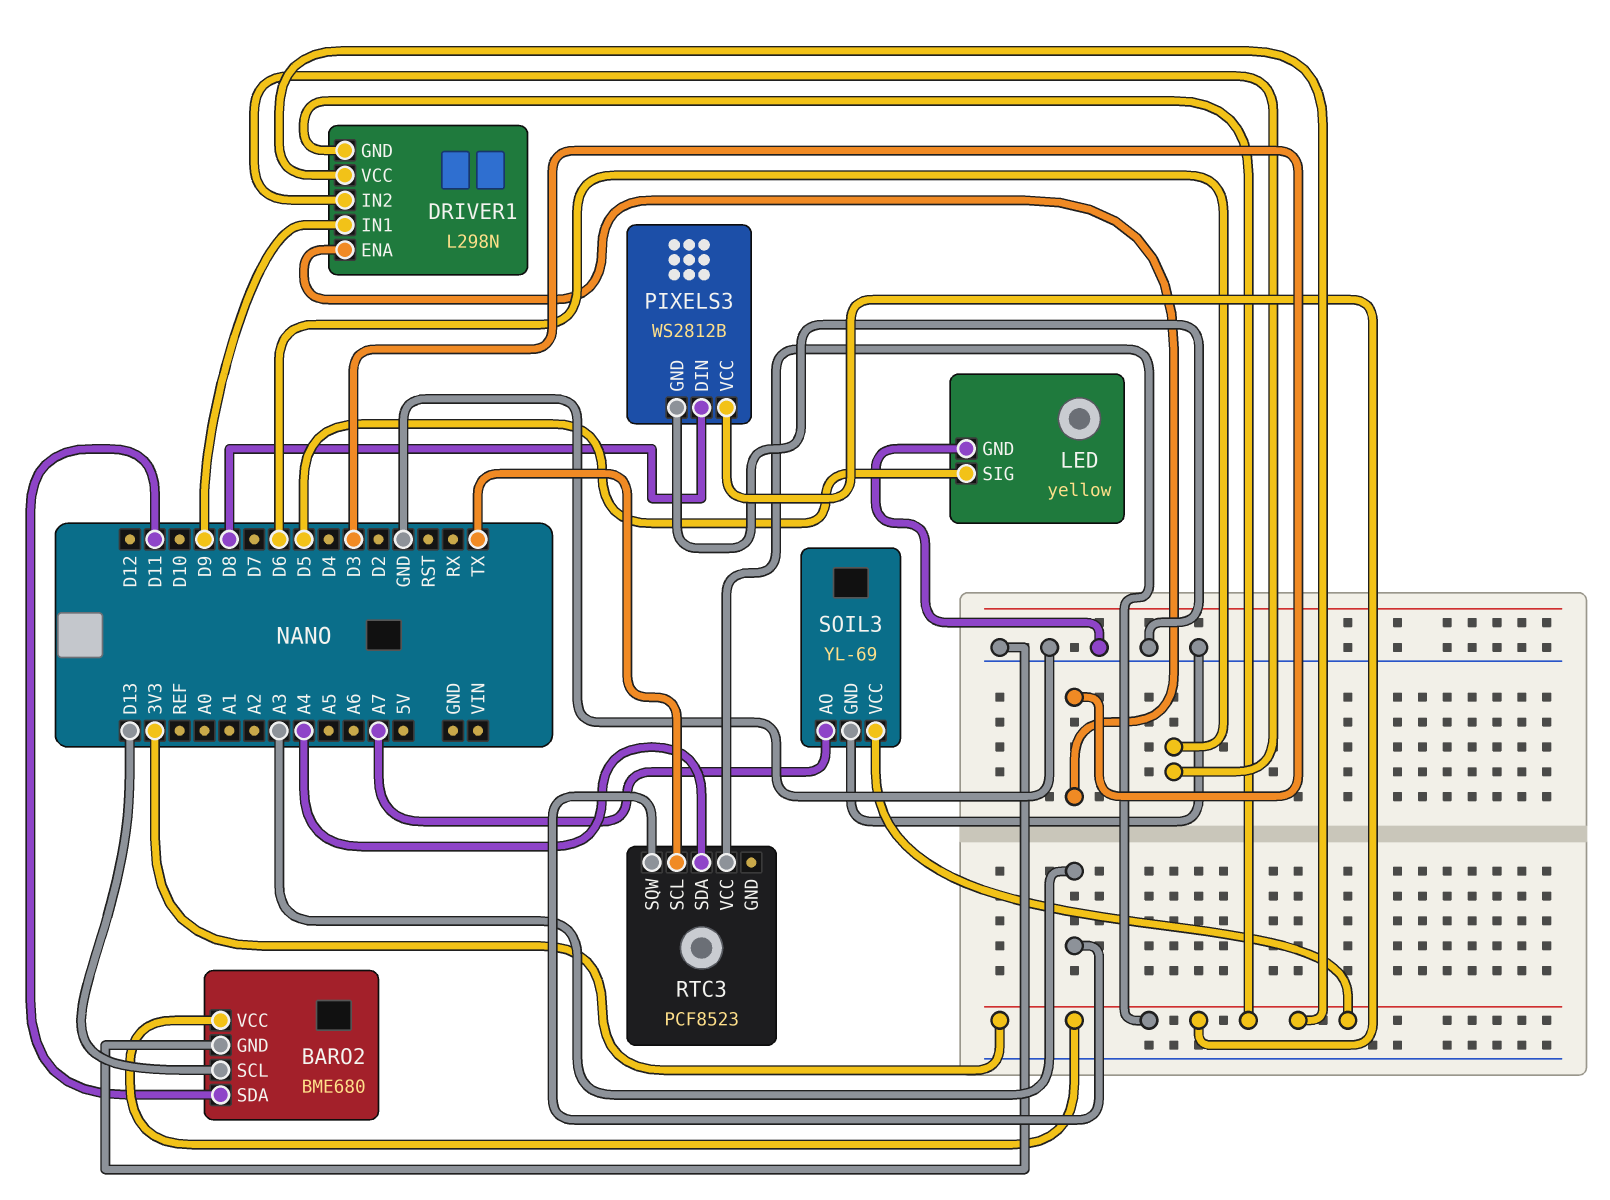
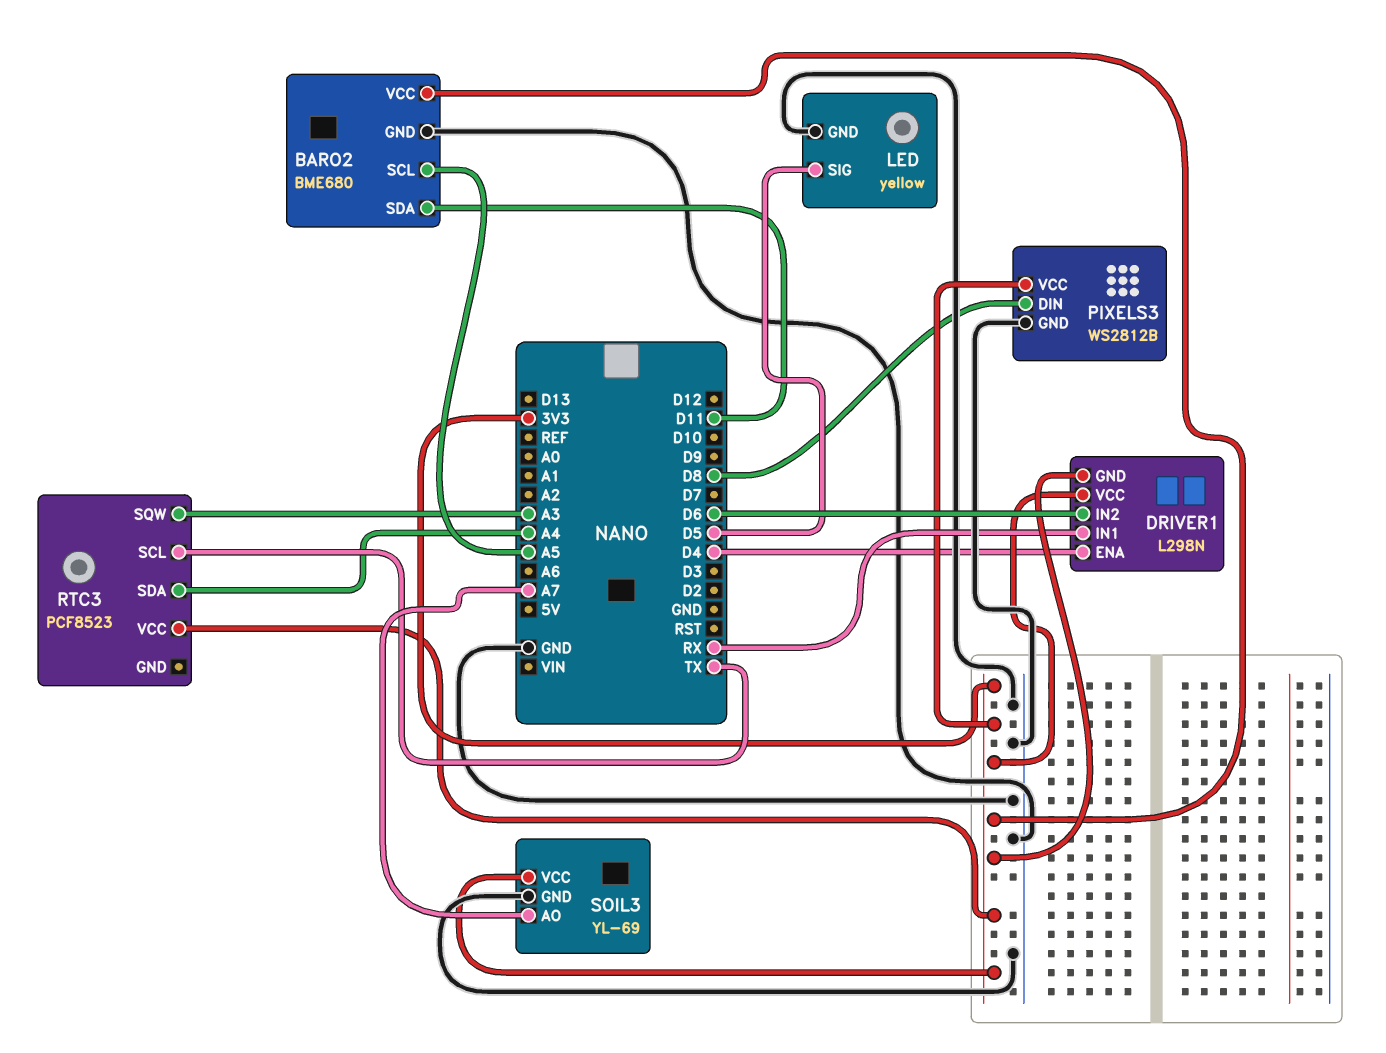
BARO2 pin SCL: D13 -> A5
DRIVER1 pin ENA: D3 -> D4
DRIVER1 pin IN1: D9 -> RX

